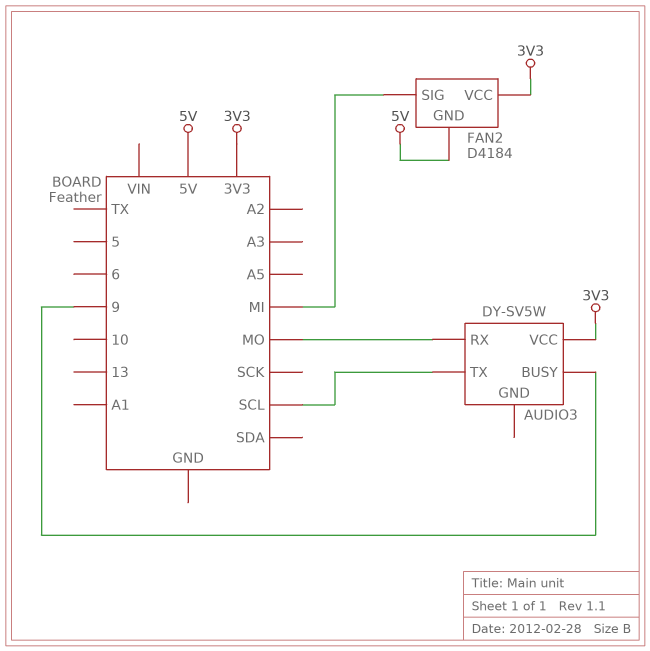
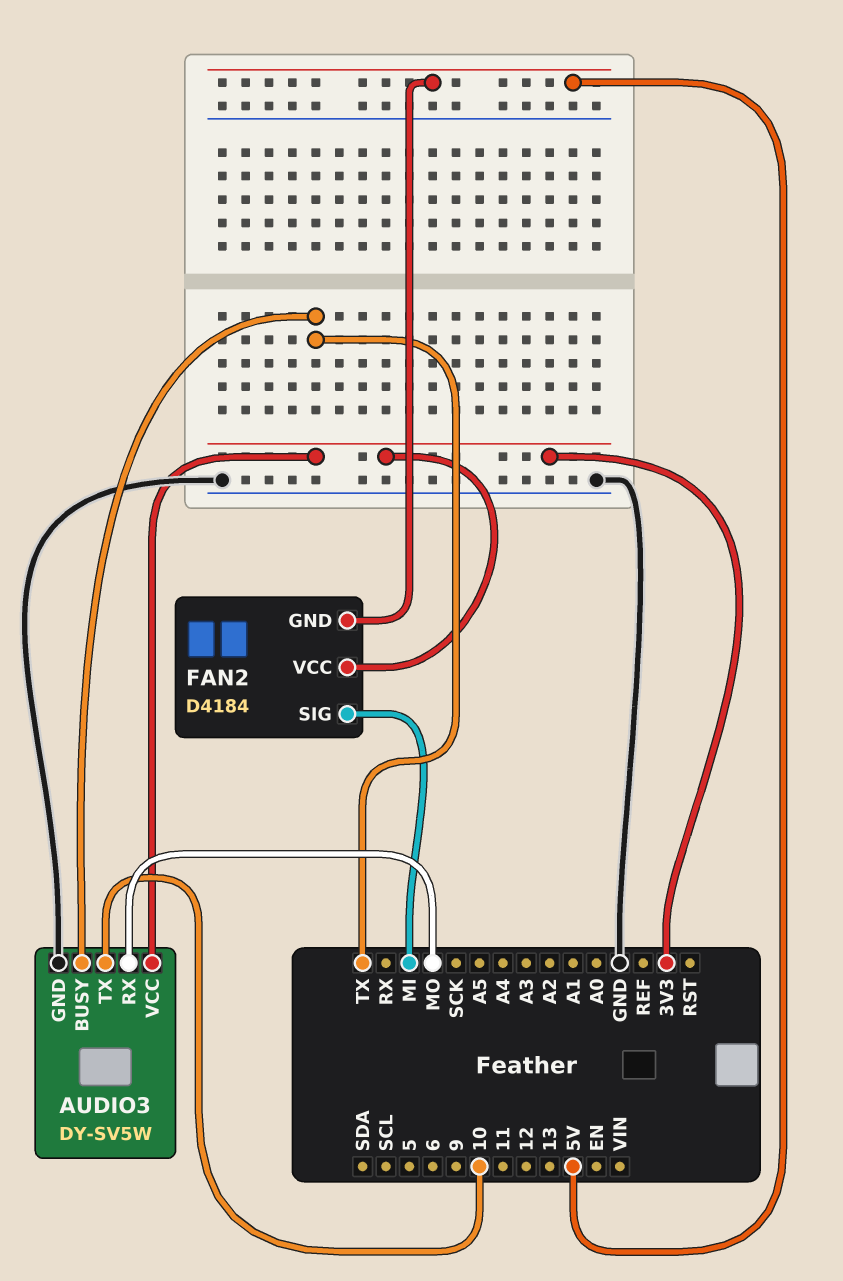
AUDIO3 pin BUSY: 9 -> TX
AUDIO3 pin GND: none -> GND
AUDIO3 pin TX: SCL -> 10

